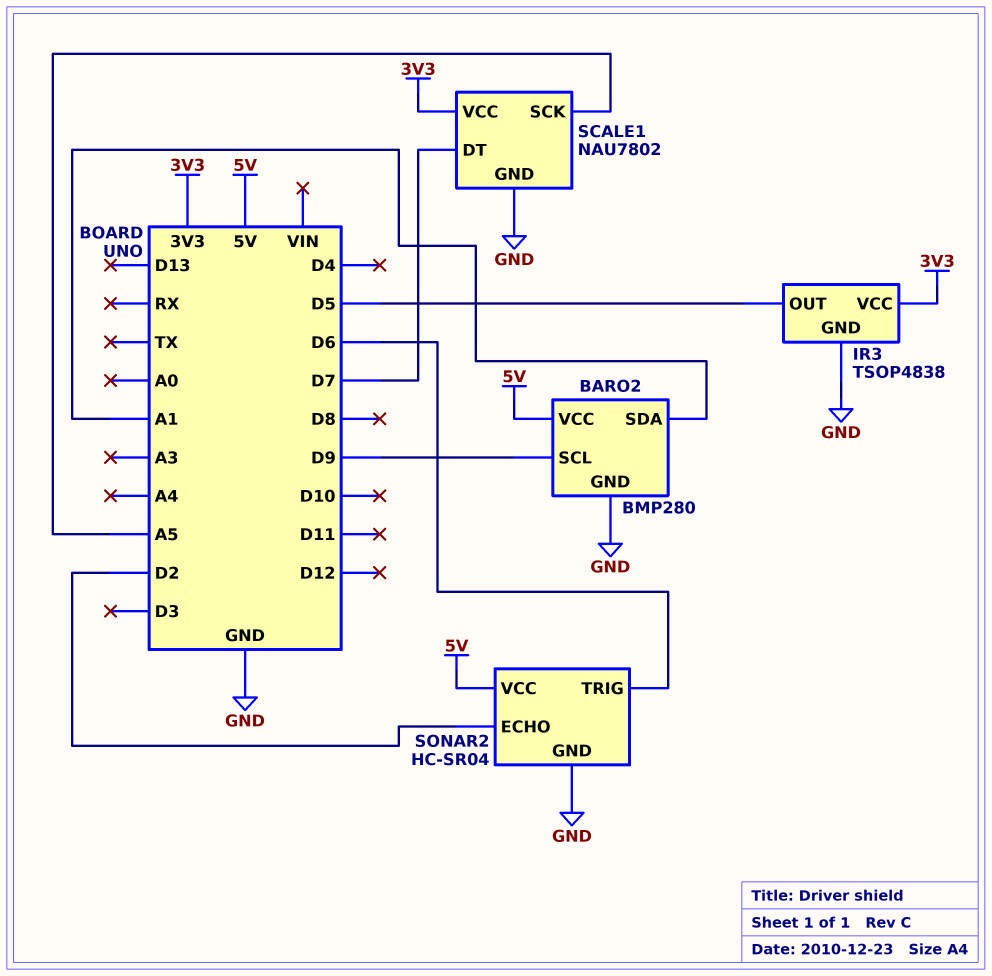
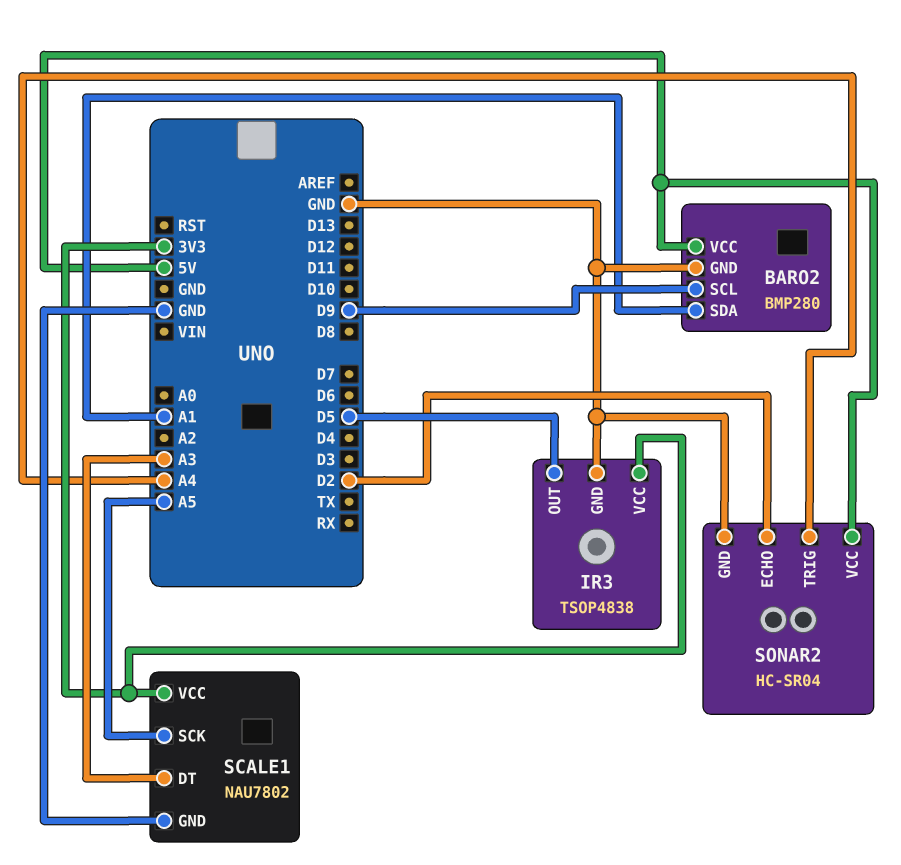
SCALE1 pin DT: D7 -> A3
SONAR2 pin TRIG: D6 -> A4

